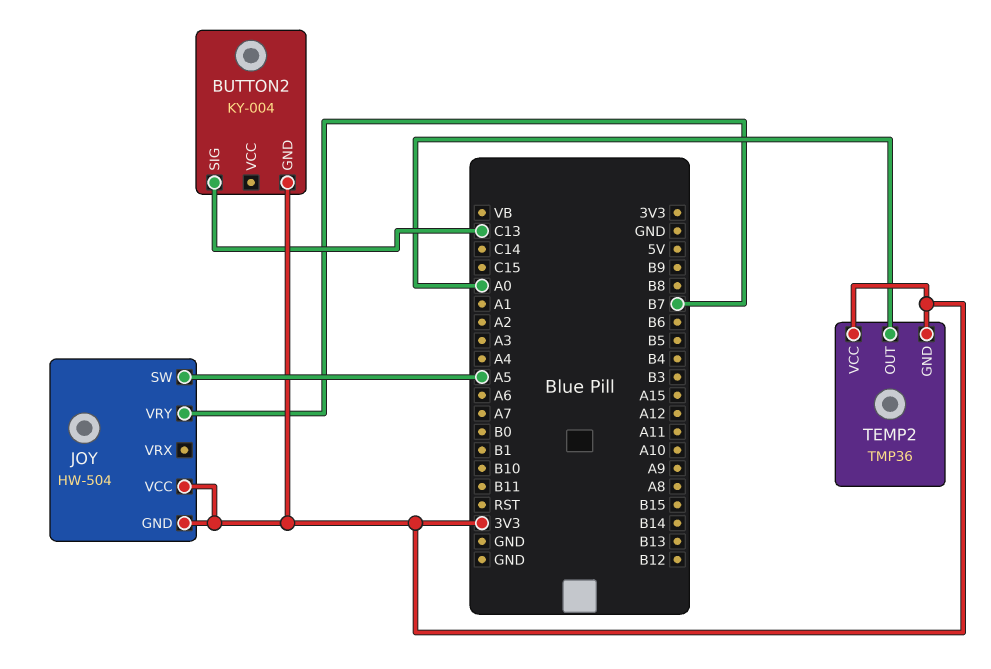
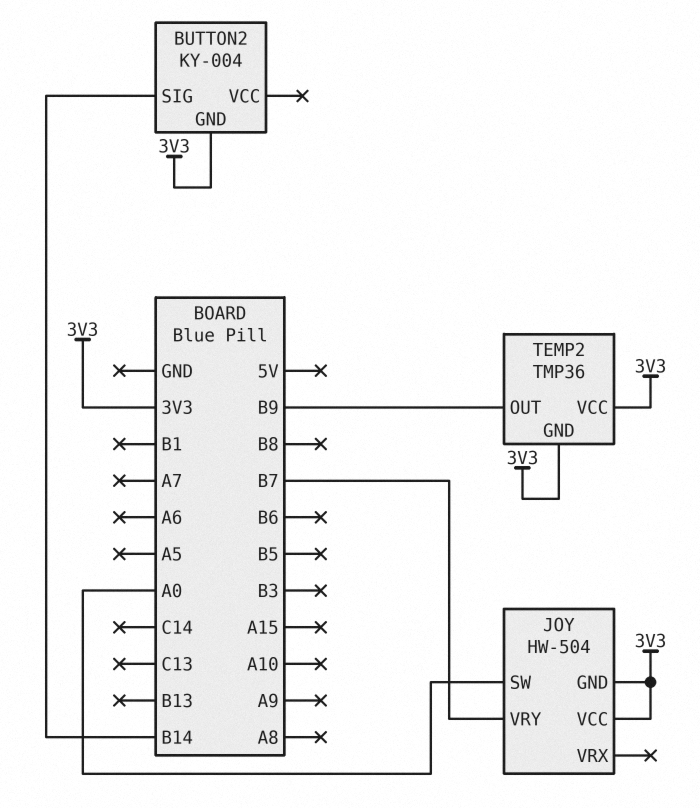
BUTTON2 pin SIG: C13 -> B14
JOY pin SW: A5 -> A0
TEMP2 pin OUT: A0 -> B9

